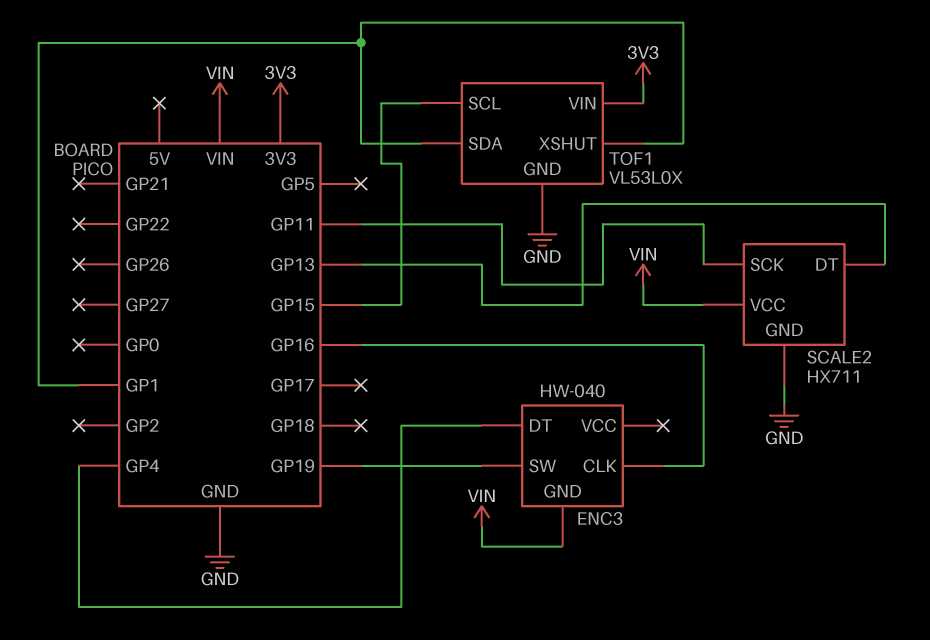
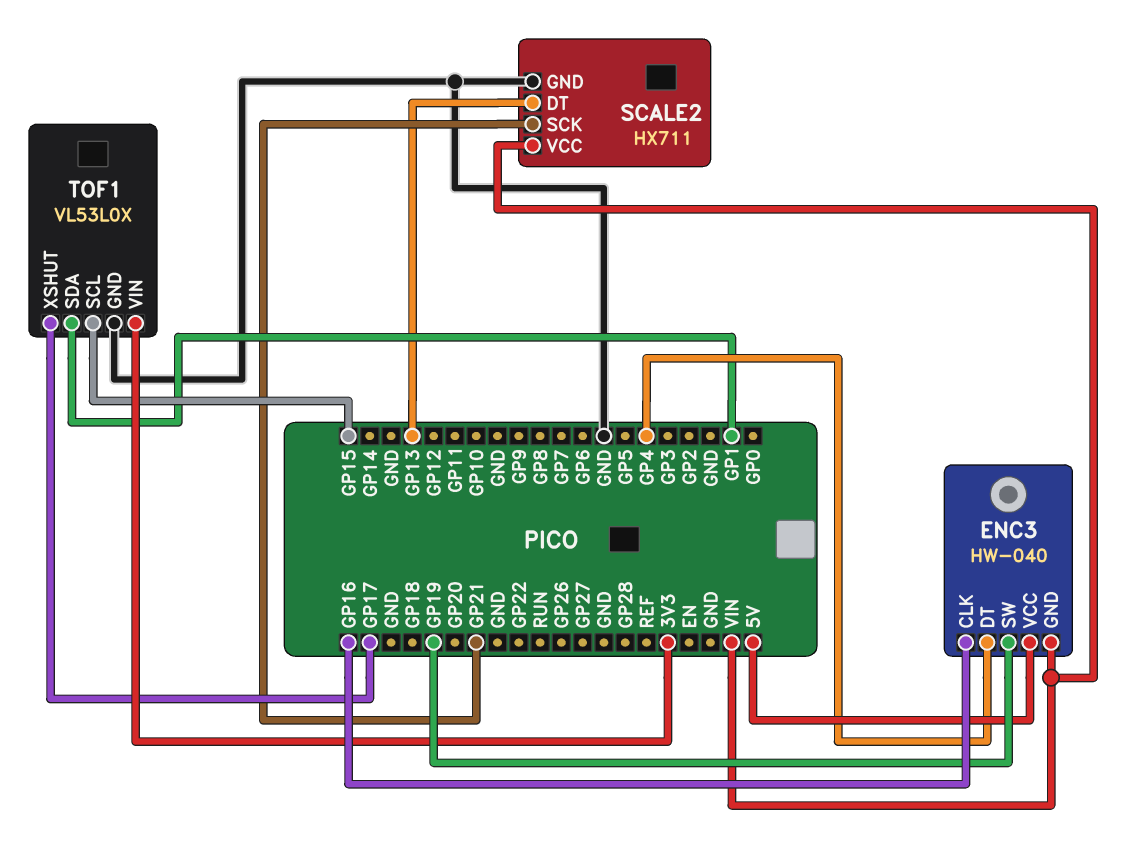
ENC3 pin VCC: none -> 5V
SCALE2 pin SCK: GP11 -> GP21
TOF1 pin XSHUT: GP1 -> GP17

